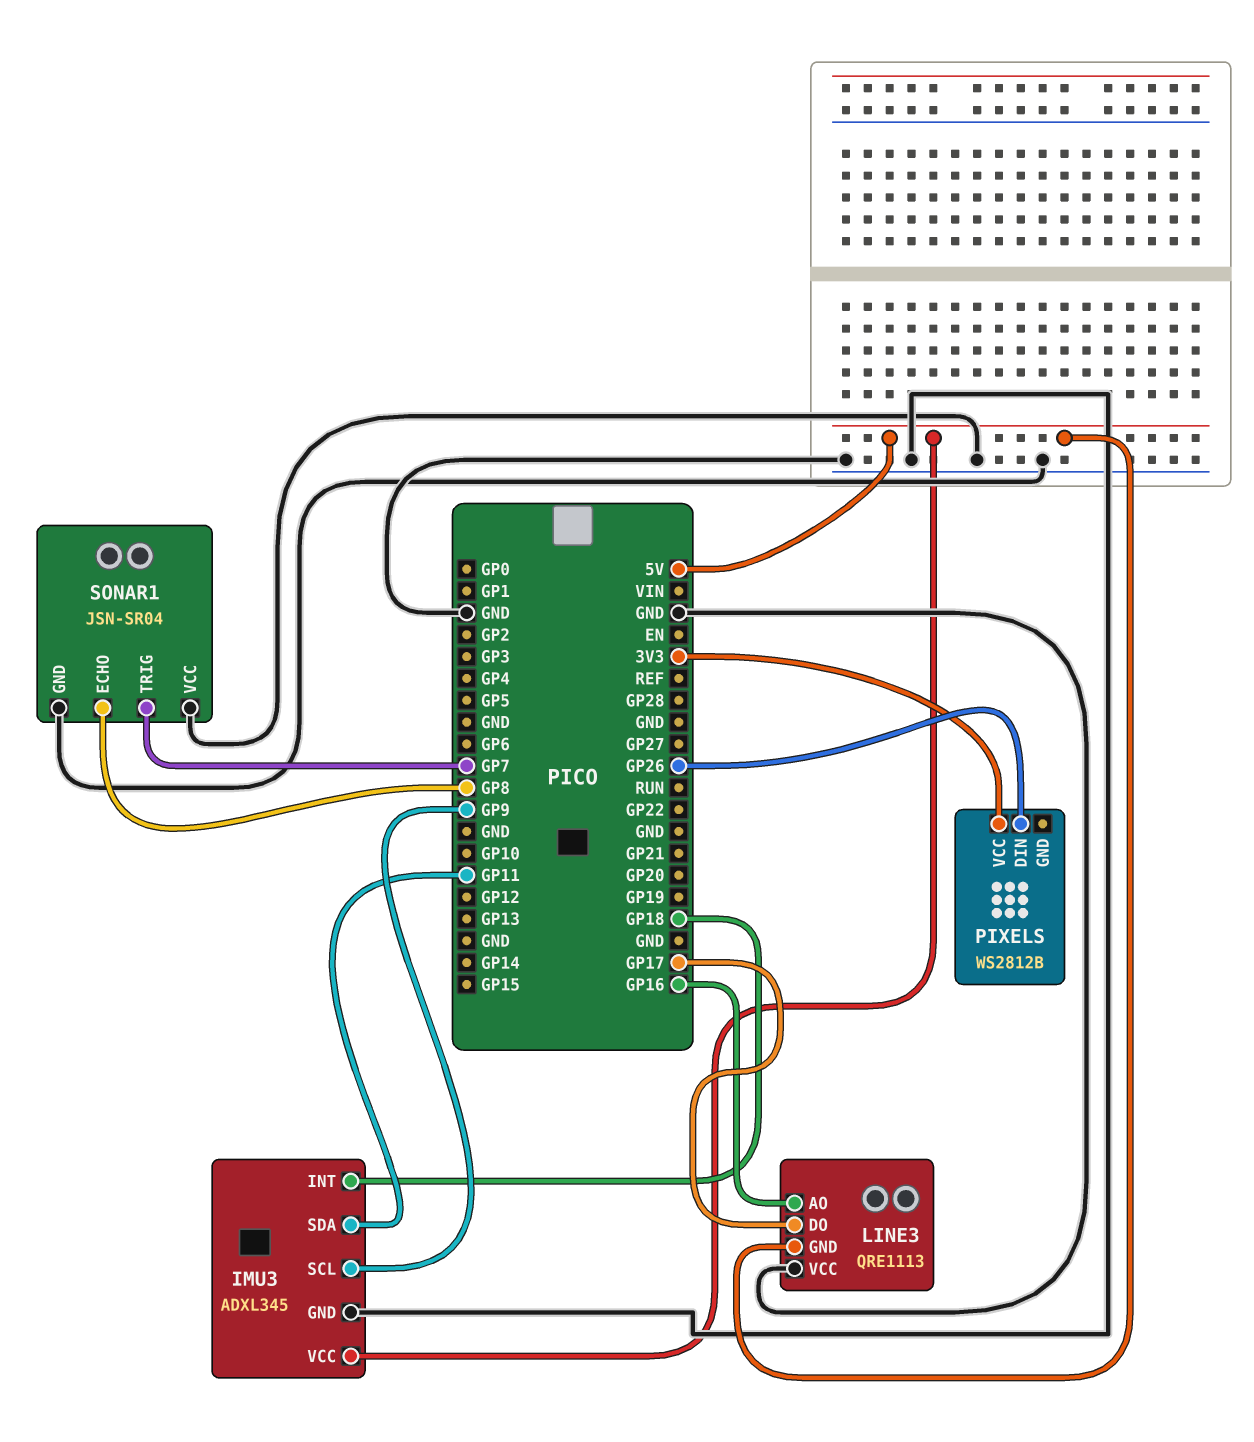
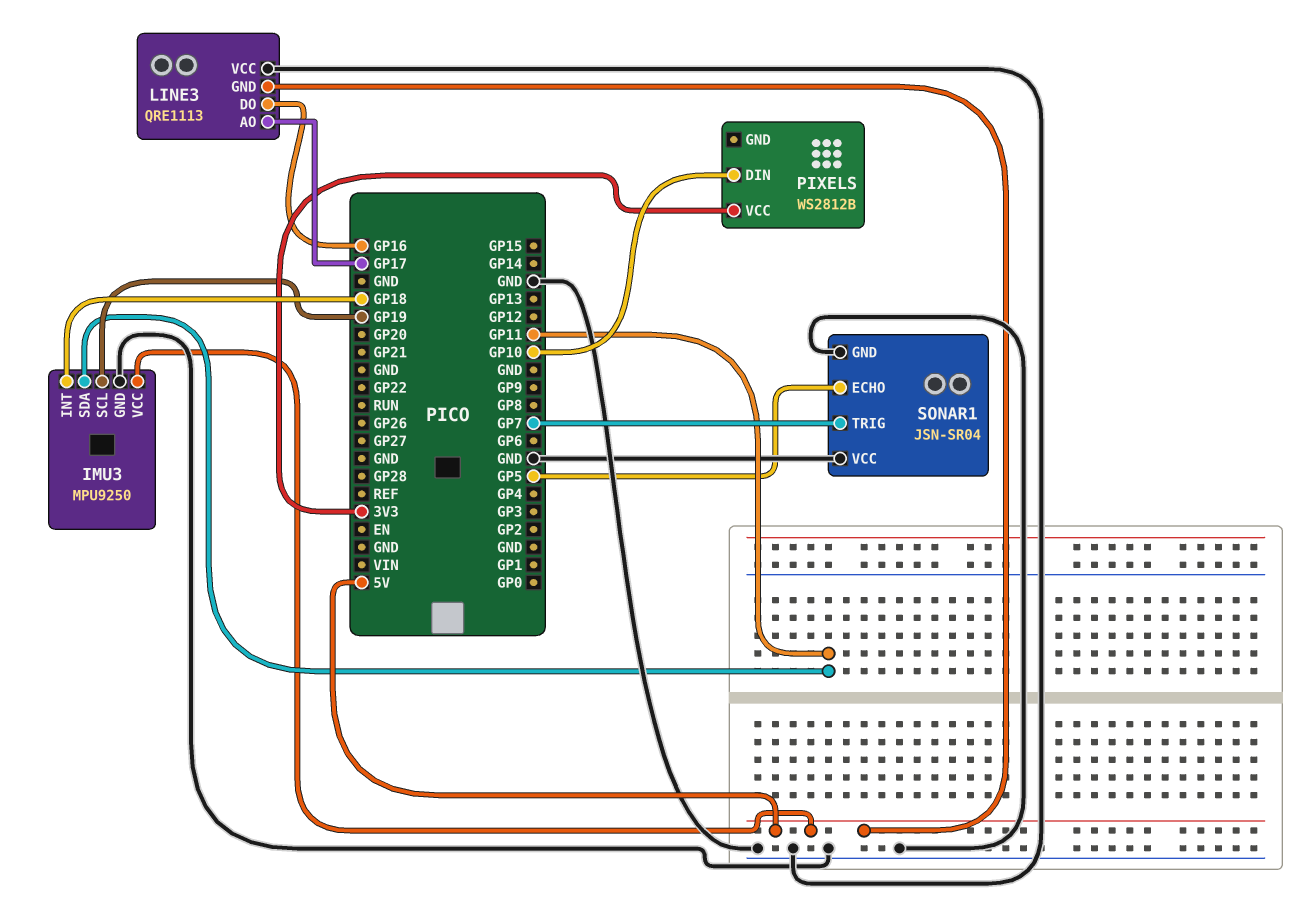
IMU3: ADXL345 -> MPU9250
IMU3 pin SCL: GP9 -> GP19
LINE3 pin AO: GP16 -> GP17
LINE3 pin DO: GP17 -> GP16
PIXELS pin DIN: GP26 -> GP10
SONAR1 pin ECHO: GP8 -> GP5

